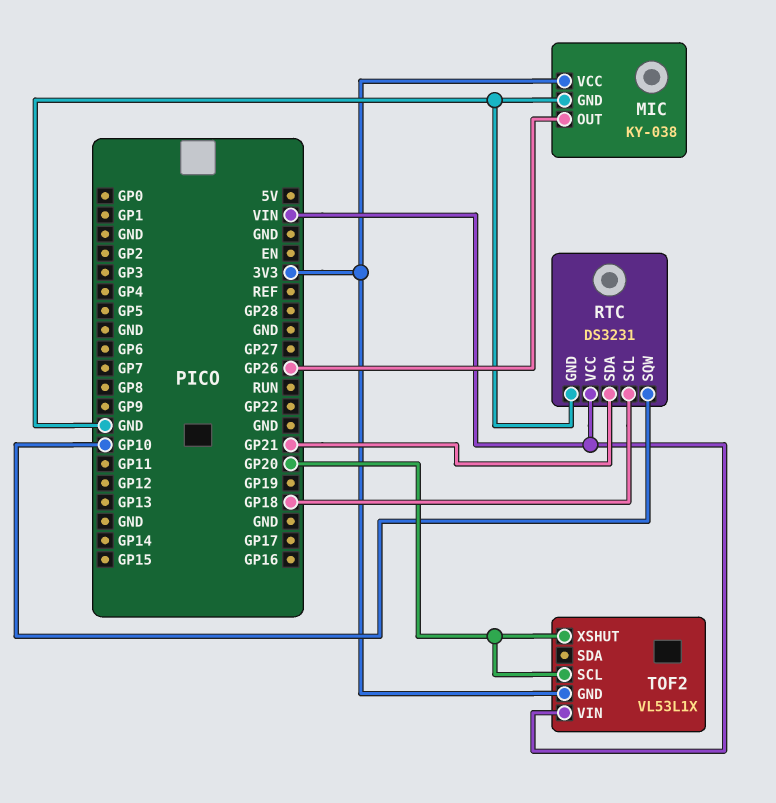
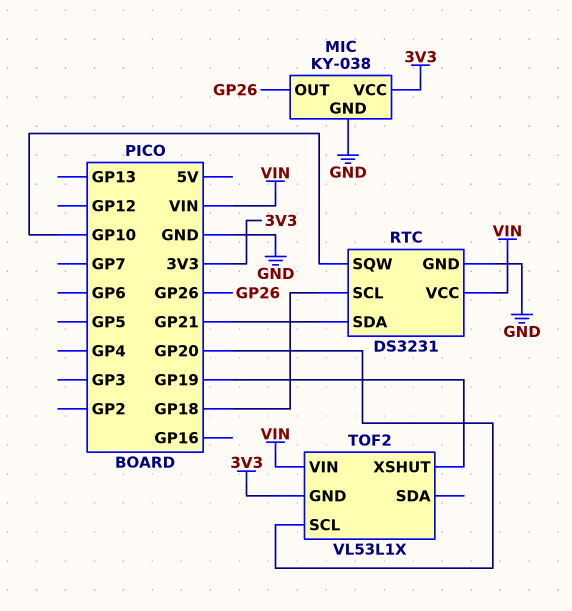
TOF2 pin XSHUT: GP20 -> GP19

